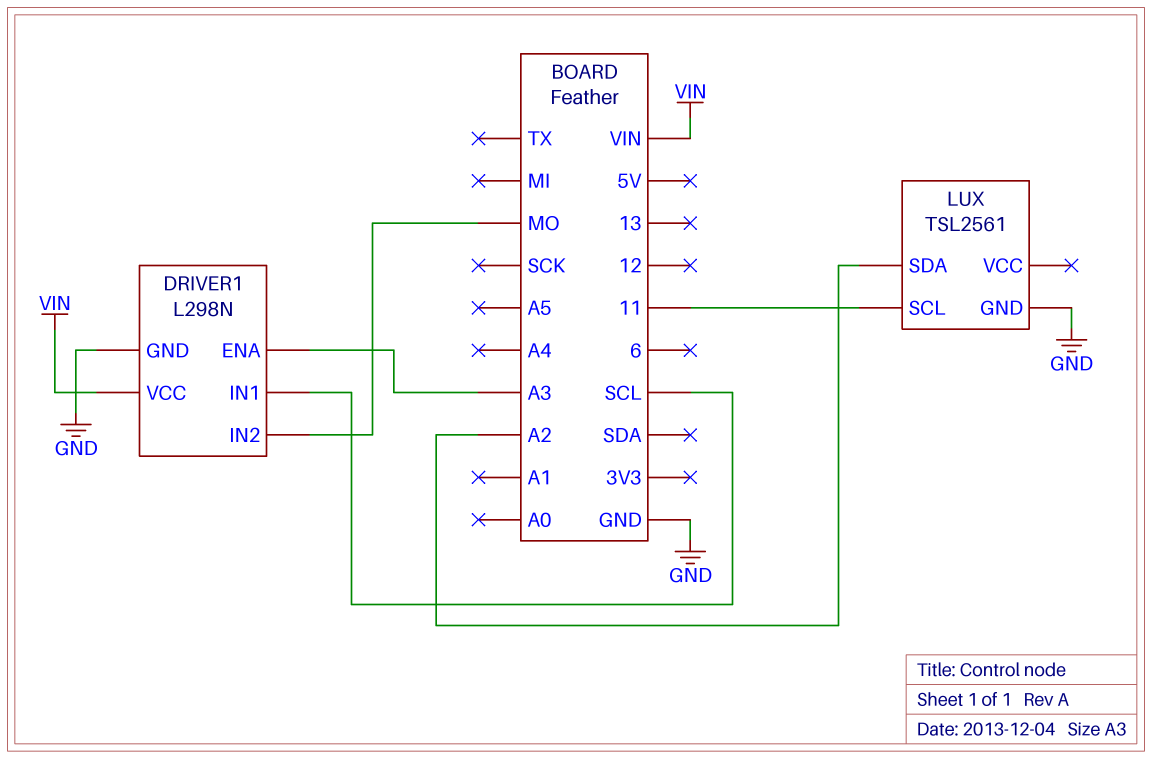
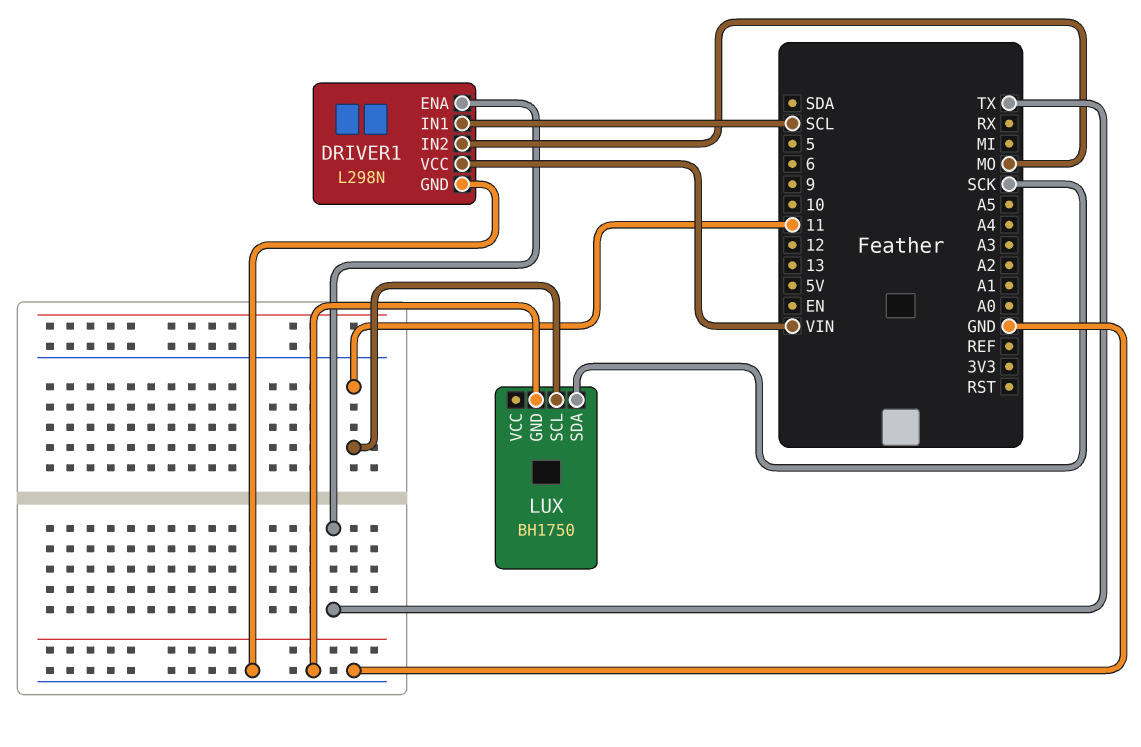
DRIVER1 pin ENA: A3 -> TX
LUX: TSL2561 -> BH1750
LUX pin SDA: A2 -> SCK

